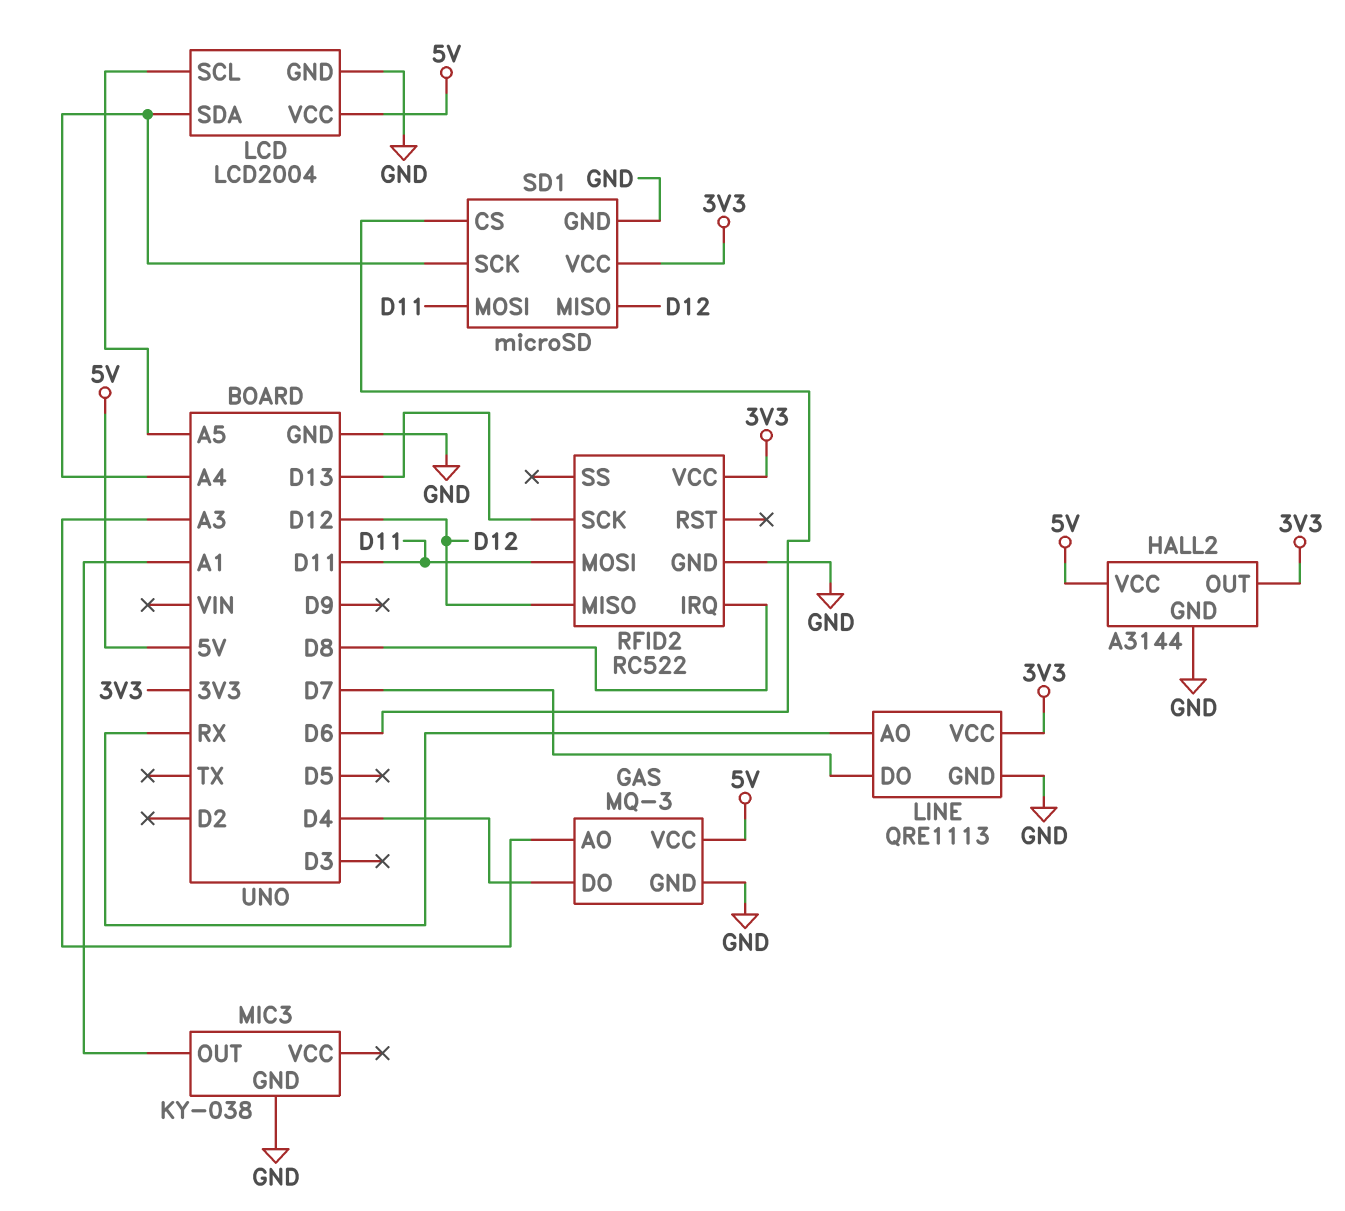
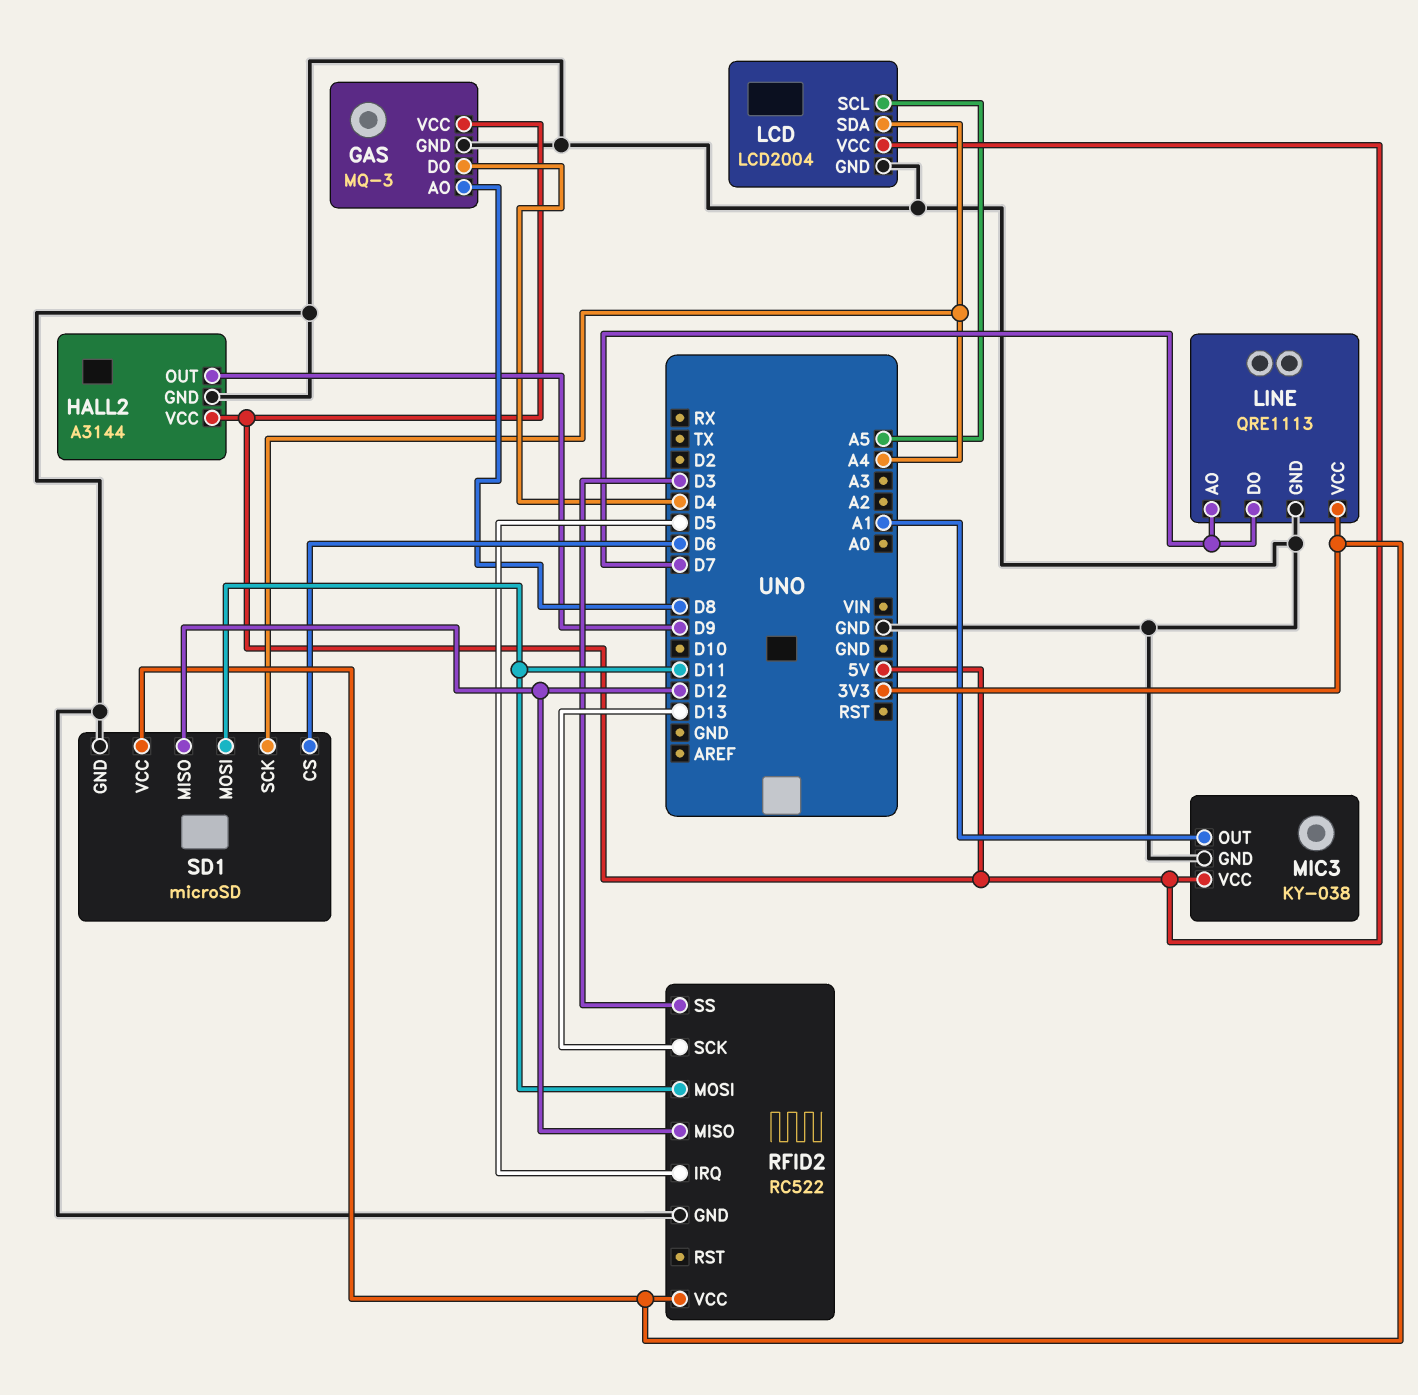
GAS pin AO: A3 -> D8
HALL2 pin OUT: 3V3 -> D9
LINE pin AO: RX -> D7
MIC3 pin VCC: none -> 5V
RFID2 pin IRQ: D8 -> D5
RFID2 pin SS: none -> D3

